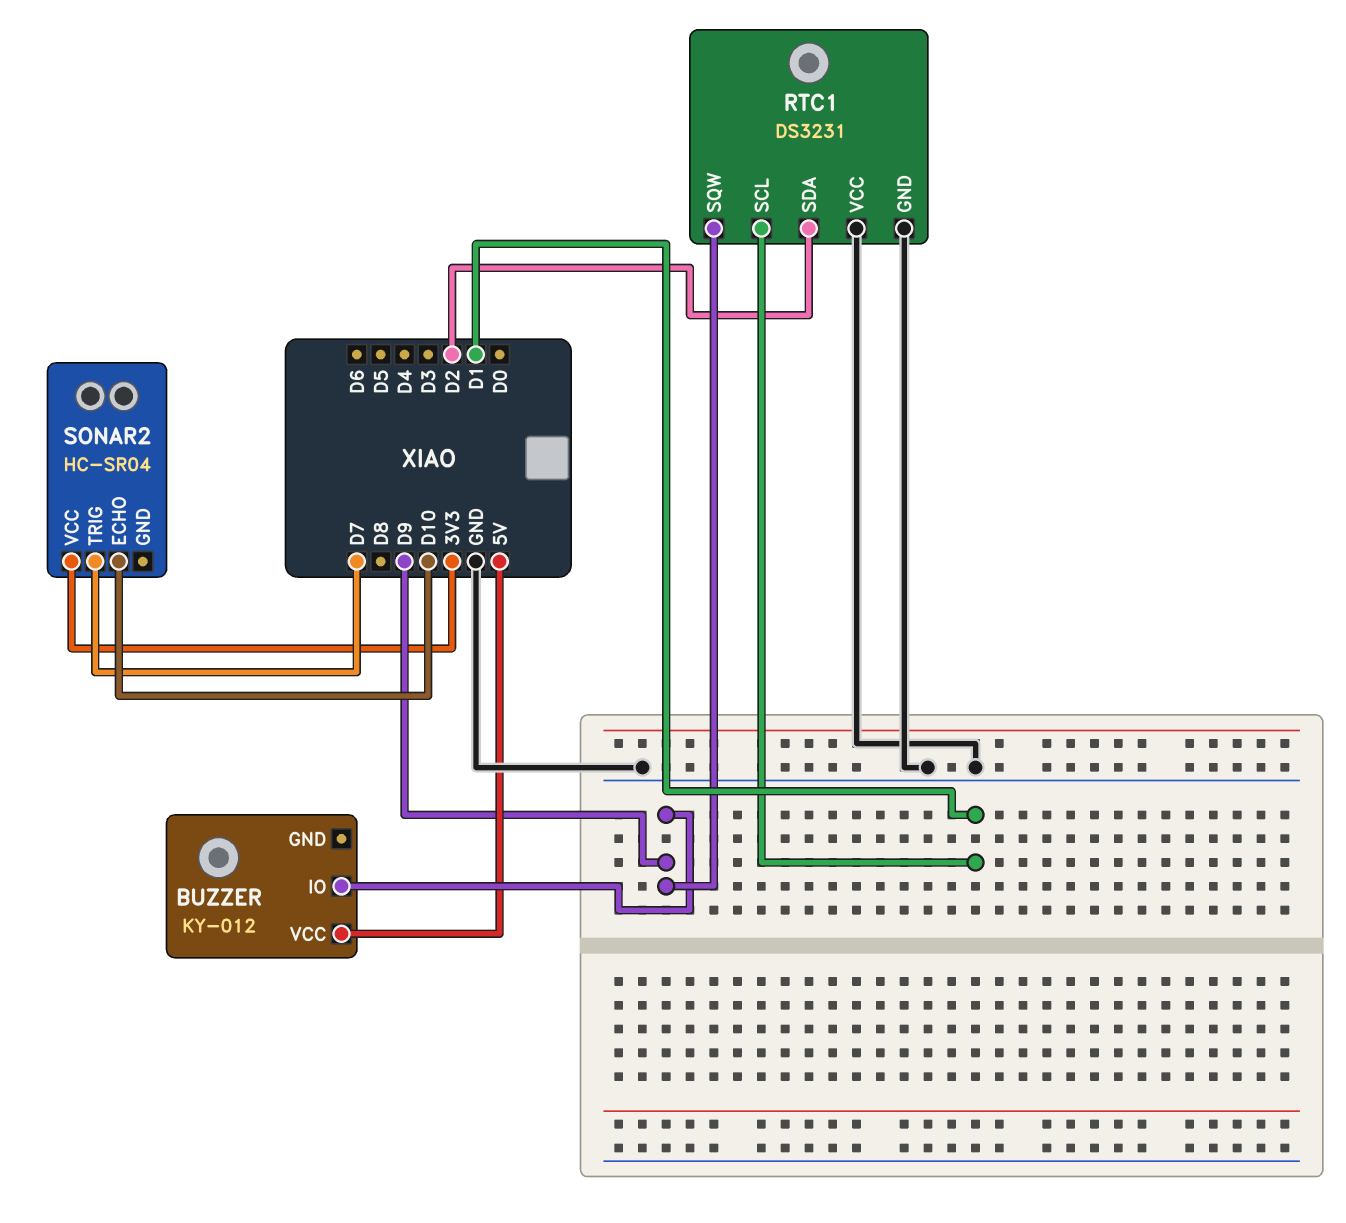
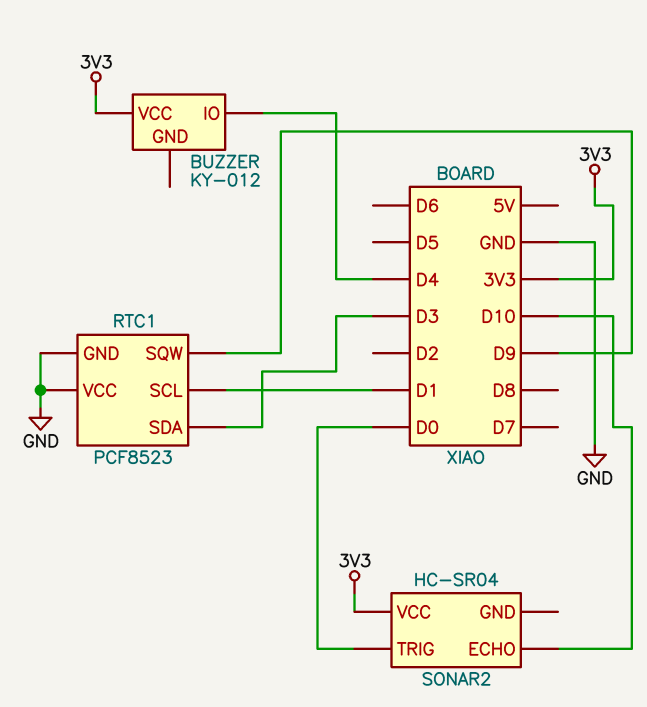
BUZZER pin IO: D9 -> D4
BUZZER pin VCC: 5V -> 3V3
RTC1: DS3231 -> PCF8523
RTC1 pin SDA: D2 -> D3
SONAR2 pin TRIG: D7 -> D0

